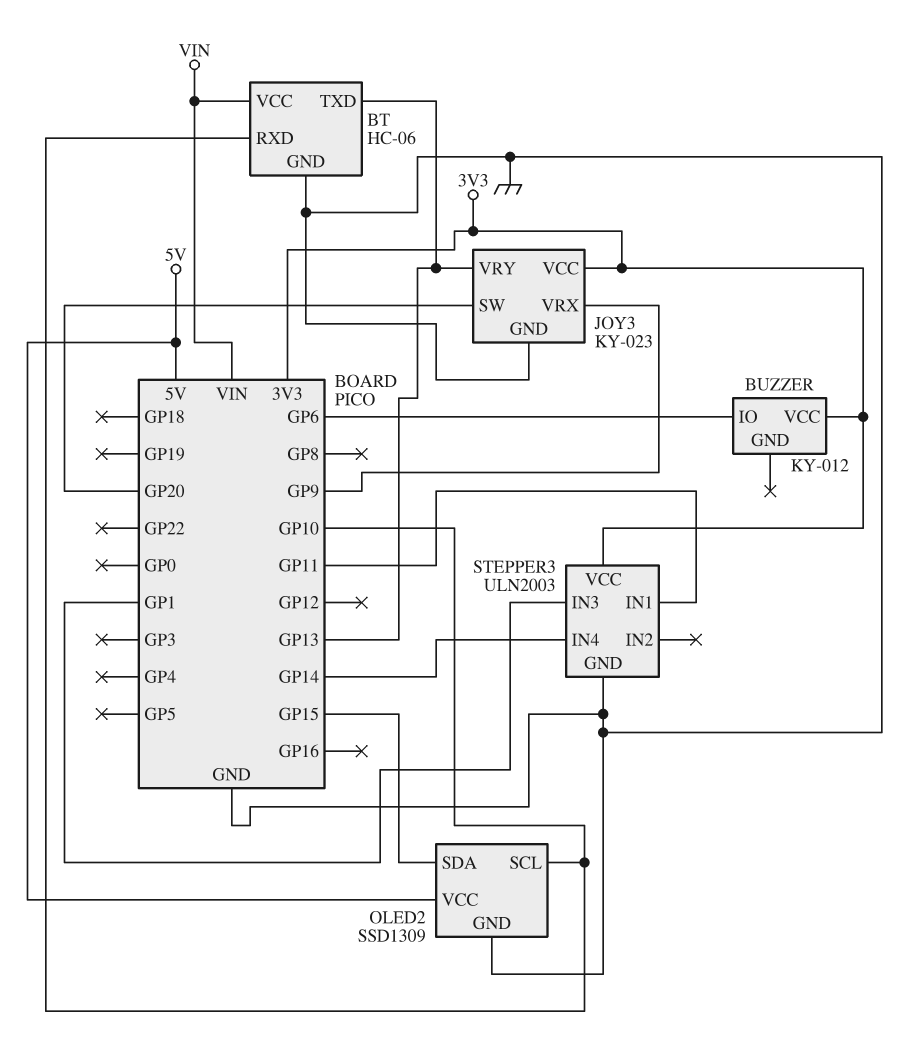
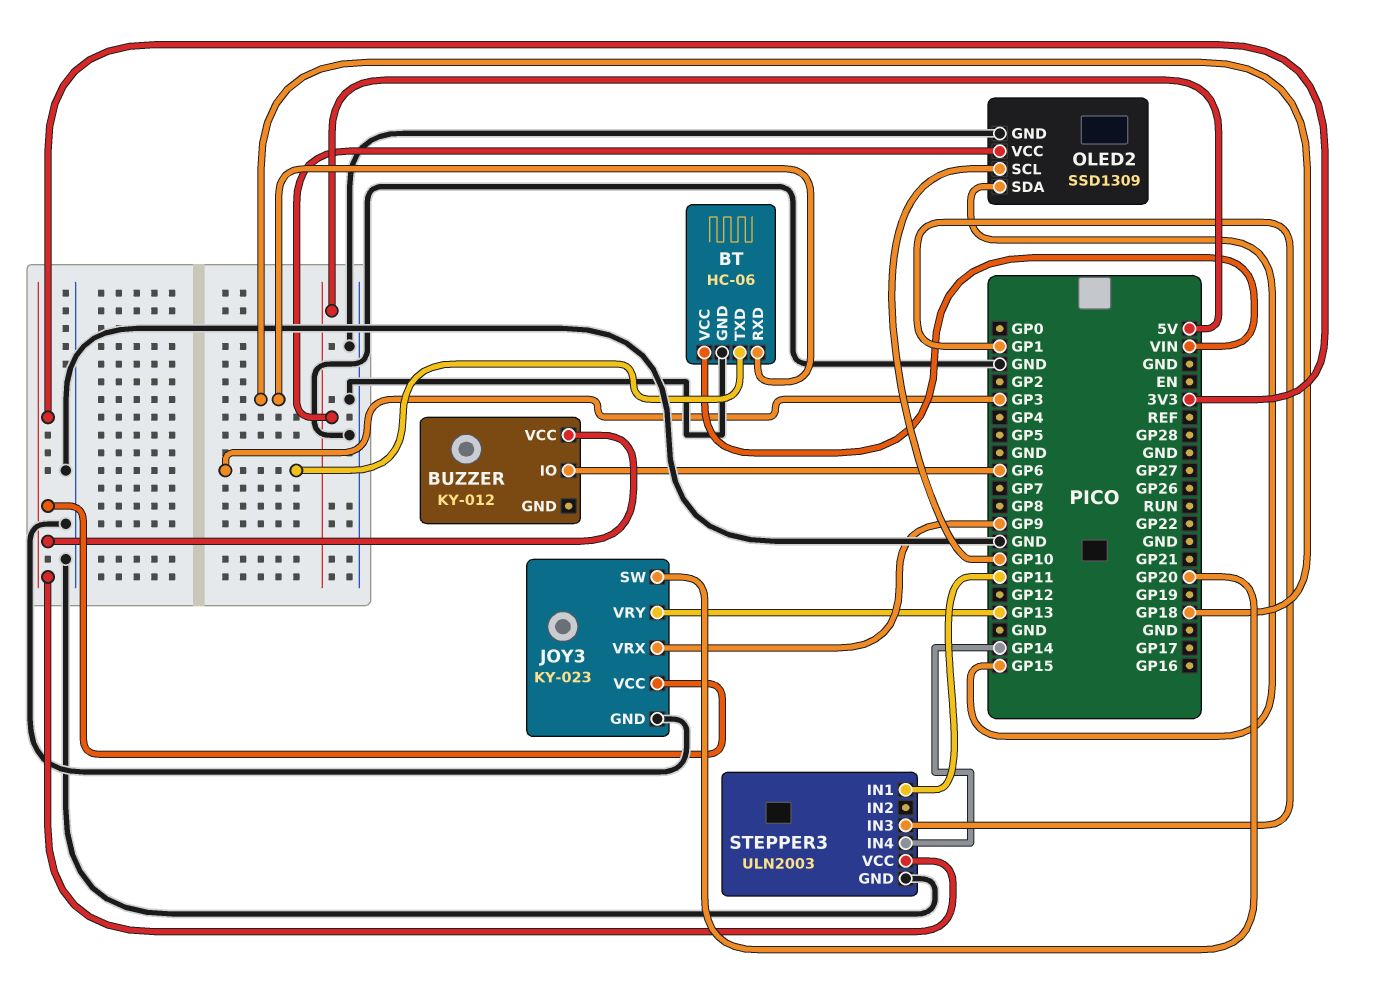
BT pin RXD: GP10 -> GP18
BT pin TXD: GP13 -> GP3

